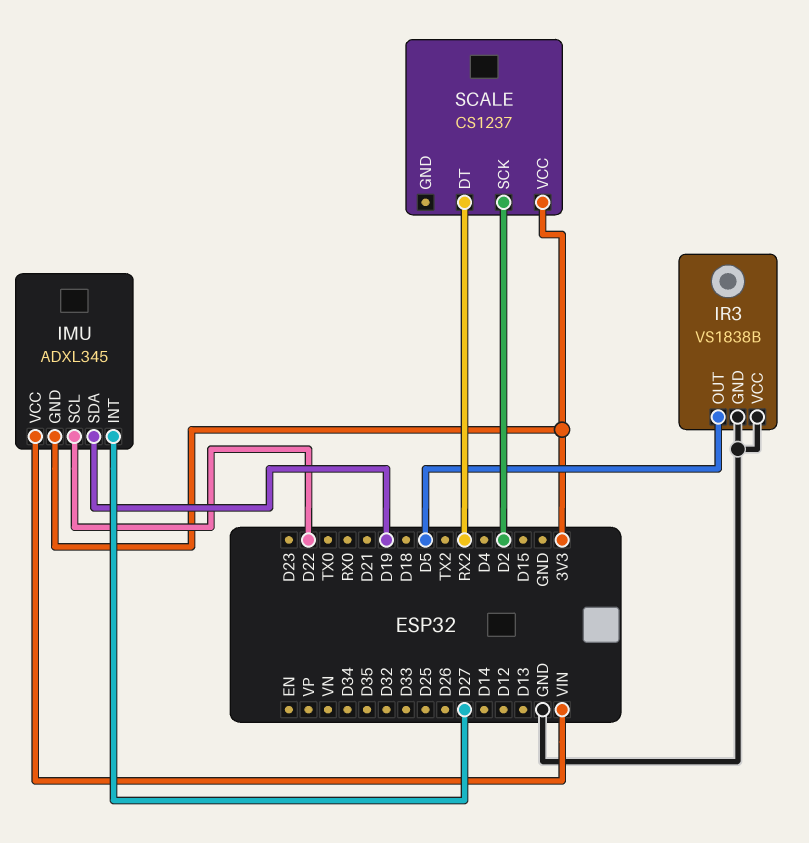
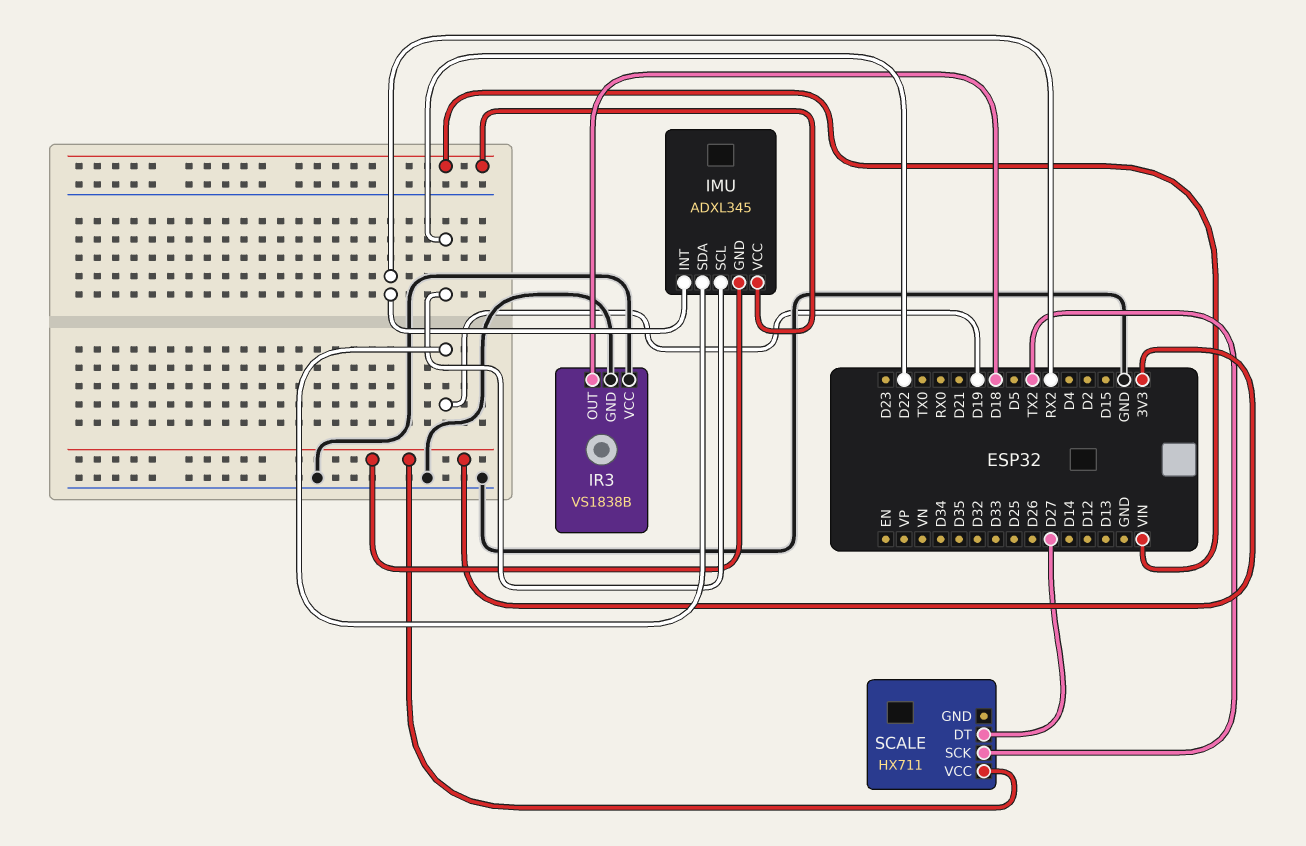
IMU pin INT: D27 -> RX2
IR3 pin OUT: D5 -> D18
SCALE: CS1237 -> HX711
SCALE pin DT: RX2 -> D27
SCALE pin SCK: D2 -> TX2

